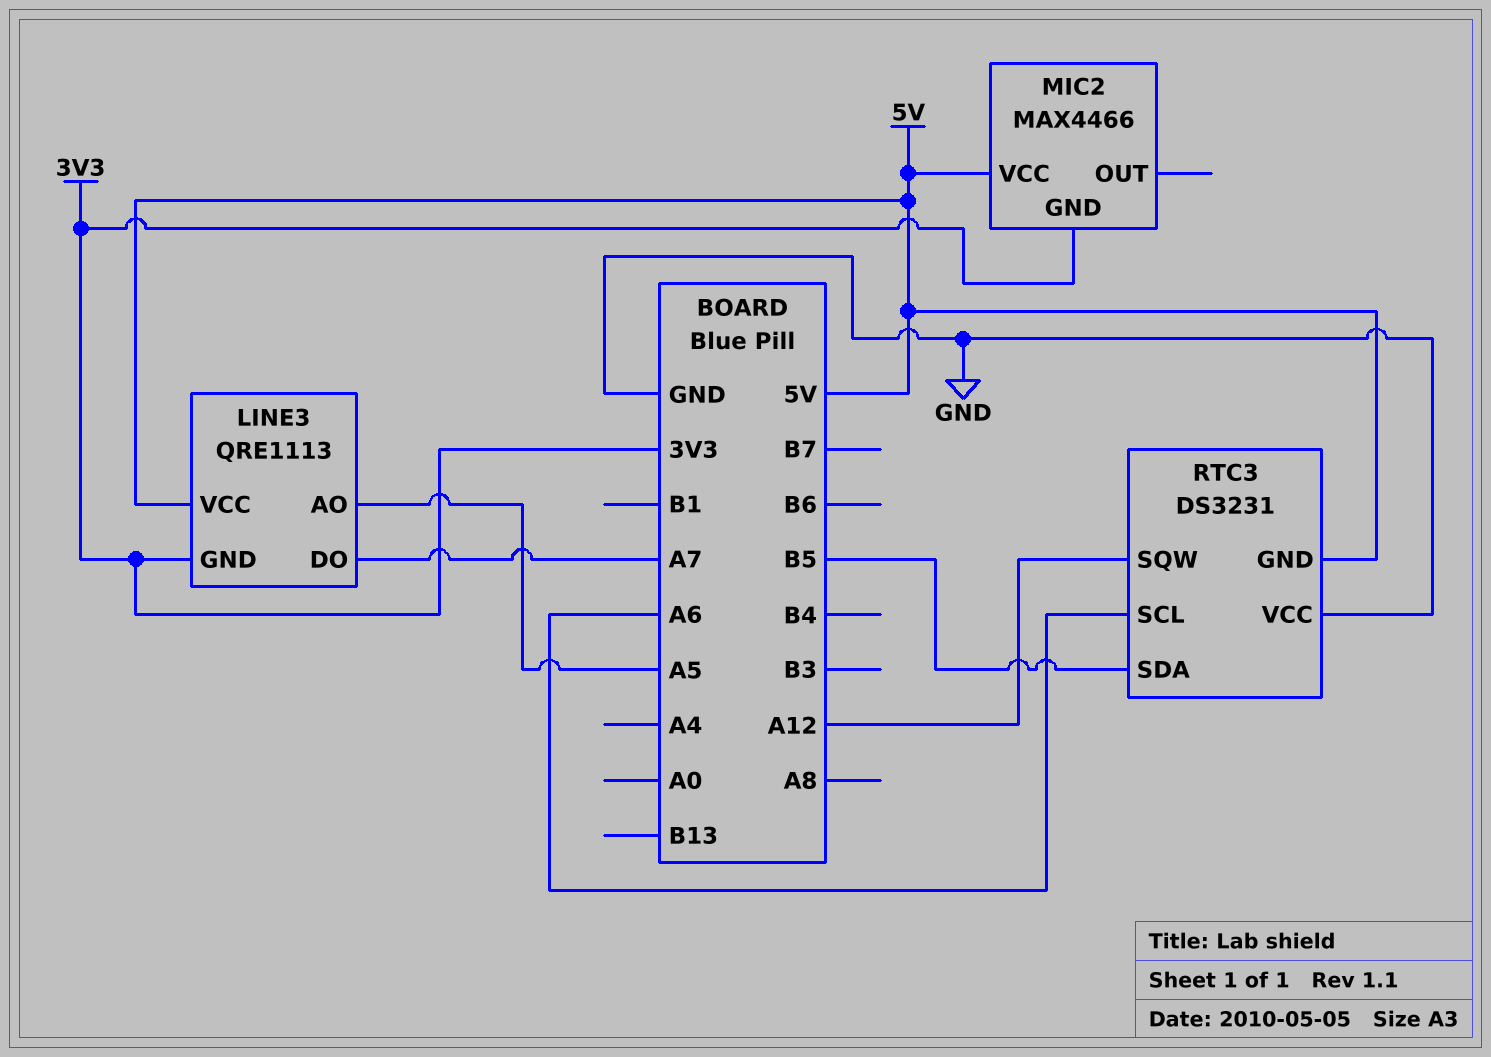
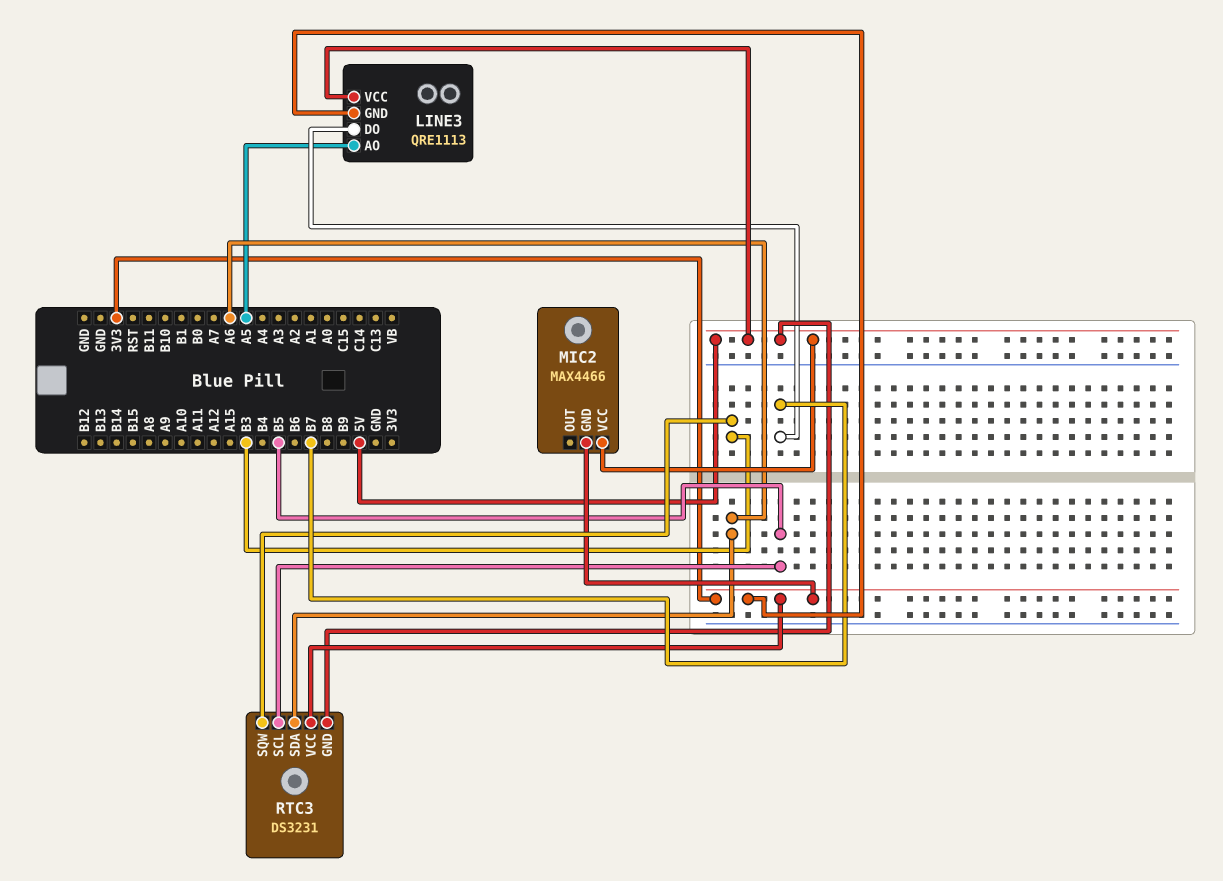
LINE3 pin DO: A7 -> B7
RTC3 pin SCL: A6 -> B5
RTC3 pin SDA: B5 -> A6
RTC3 pin SQW: A12 -> B3
RTC3 pin VCC: GND -> 3V3

